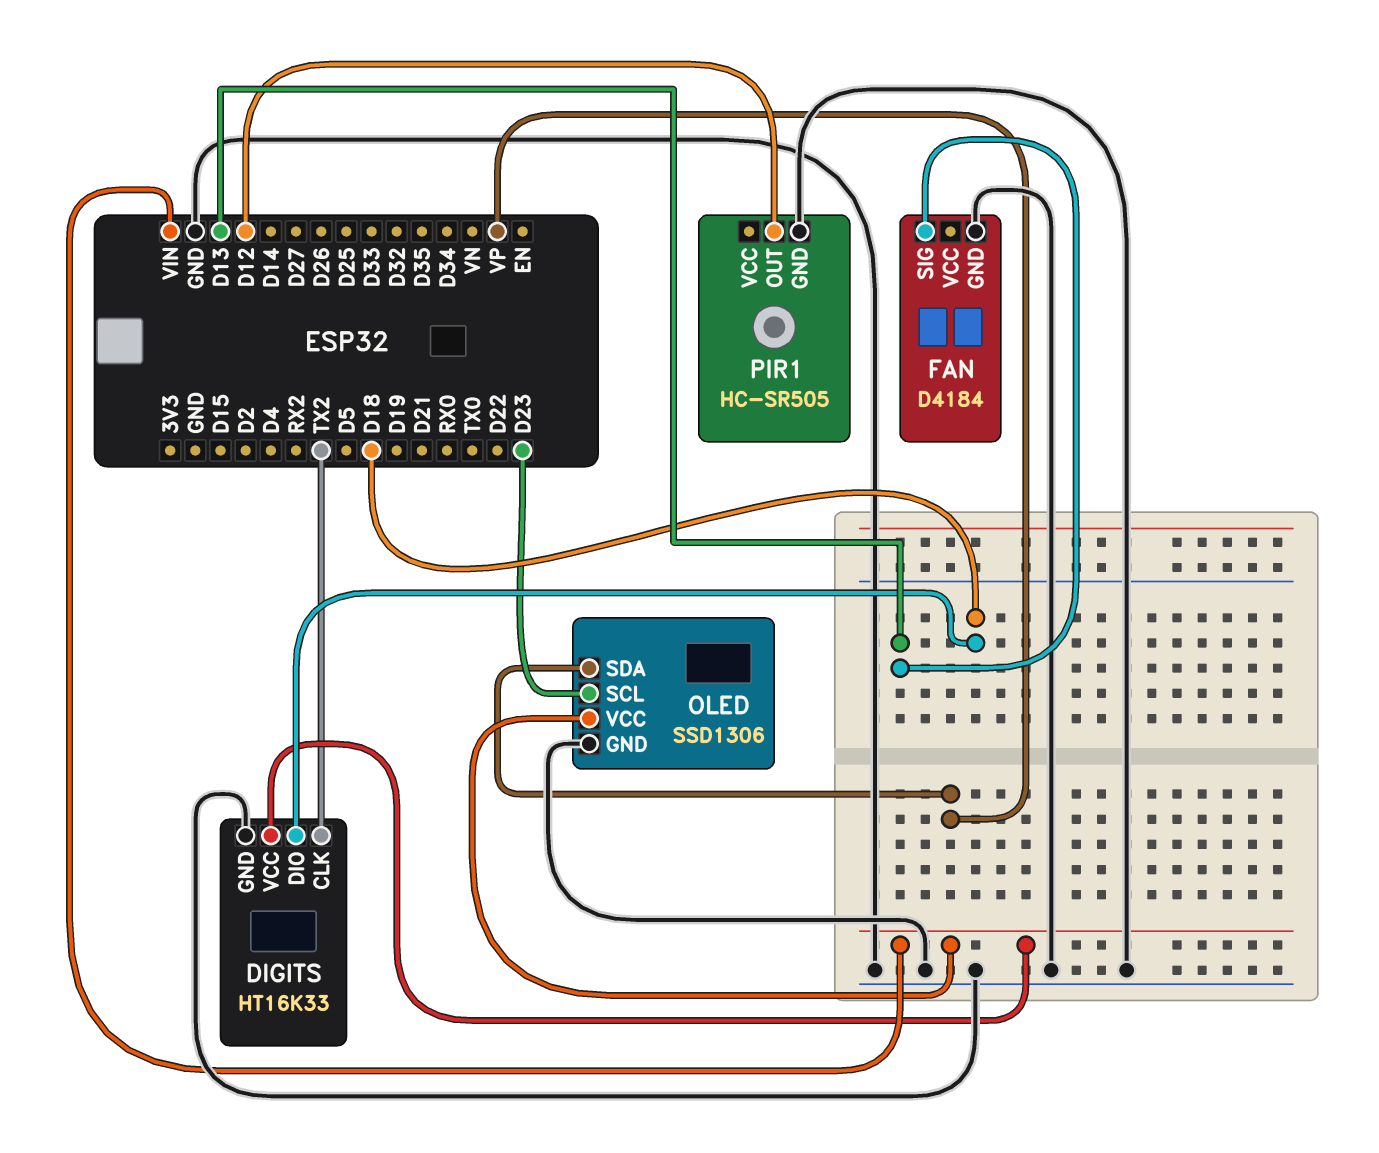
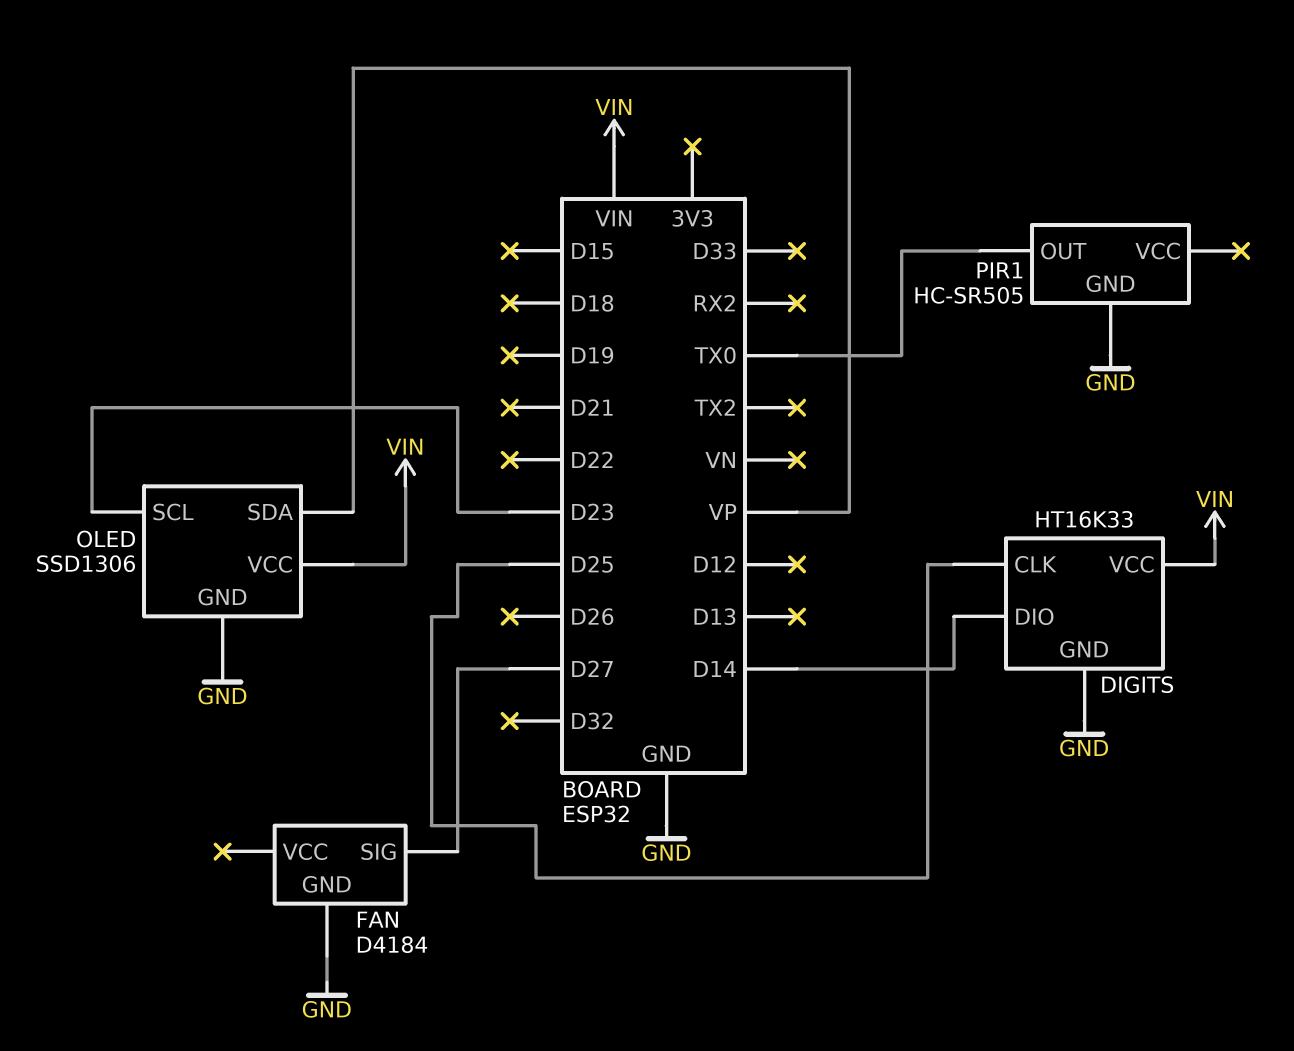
DIGITS pin CLK: TX2 -> D25
DIGITS pin DIO: D18 -> D14
FAN pin SIG: D13 -> D27
PIR1 pin OUT: D12 -> TX0

